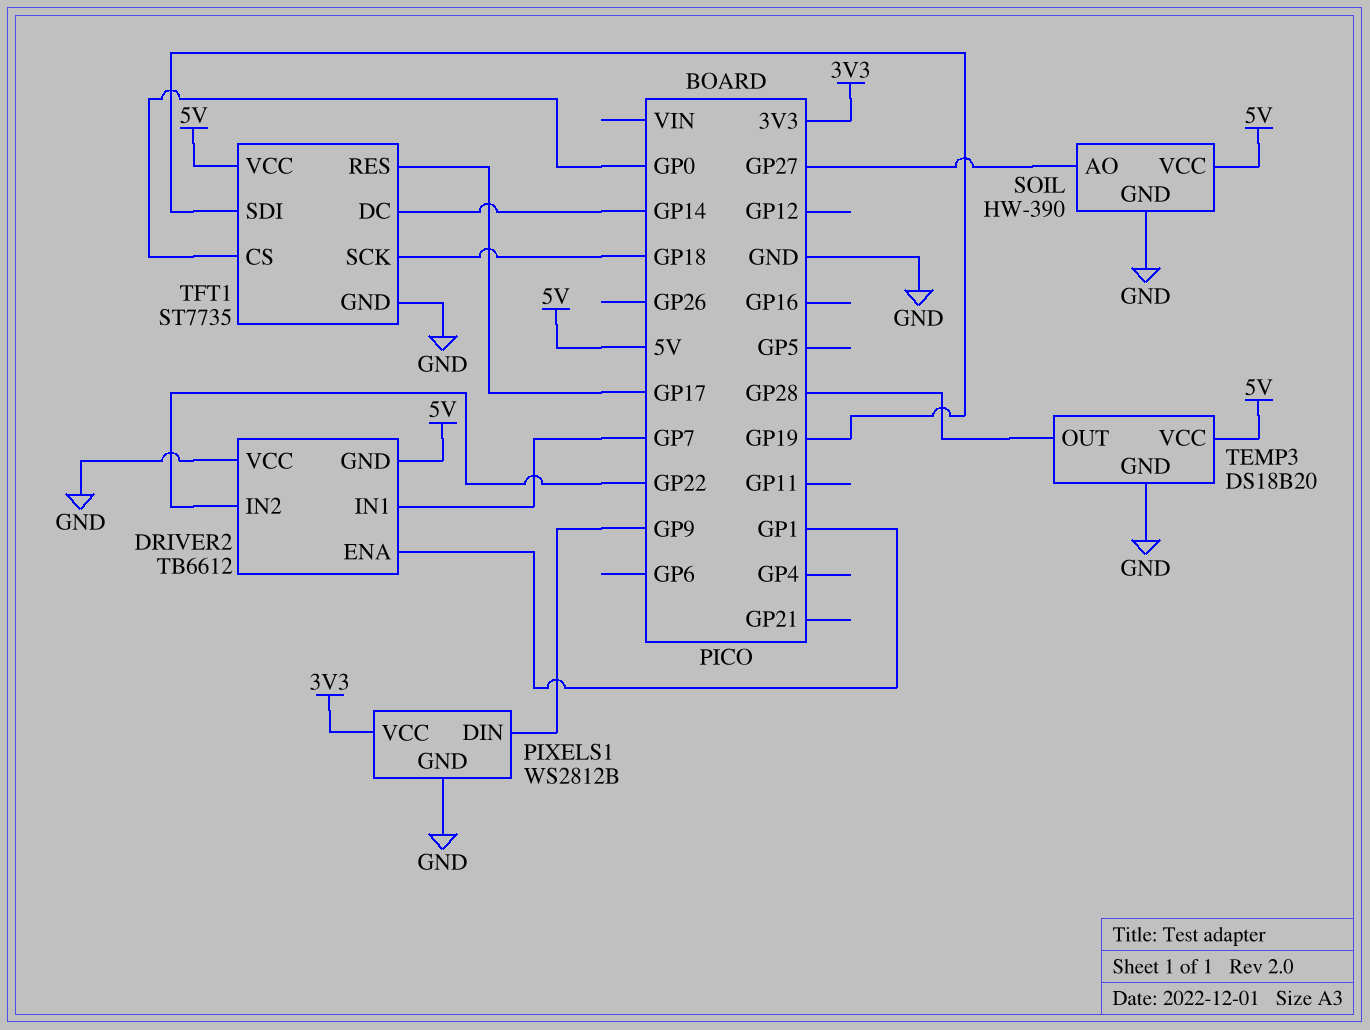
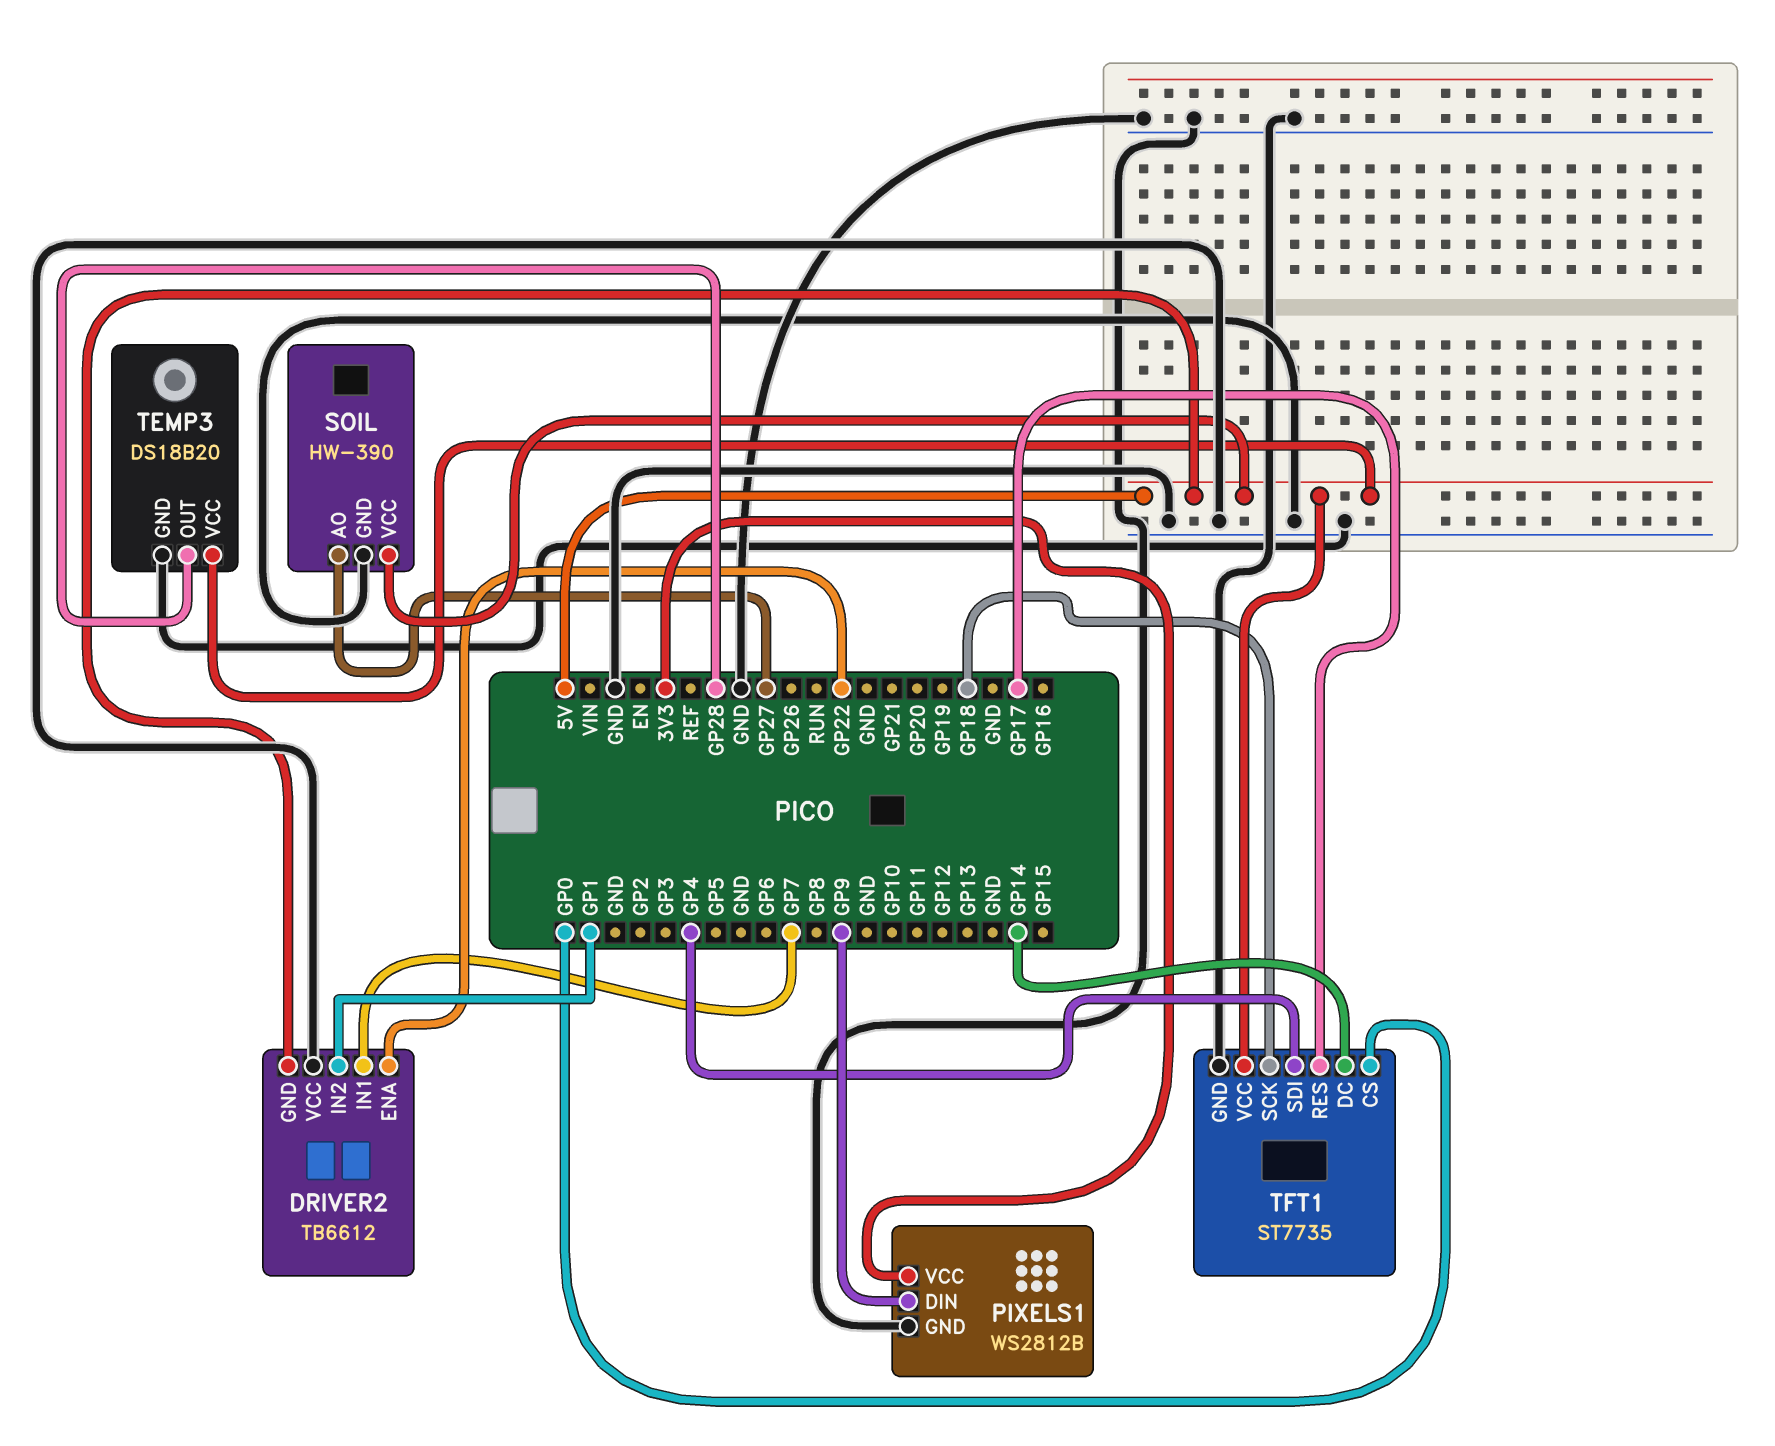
DRIVER2 pin ENA: GP1 -> GP22
DRIVER2 pin IN2: GP22 -> GP1
TFT1 pin SDI: GP19 -> GP4

